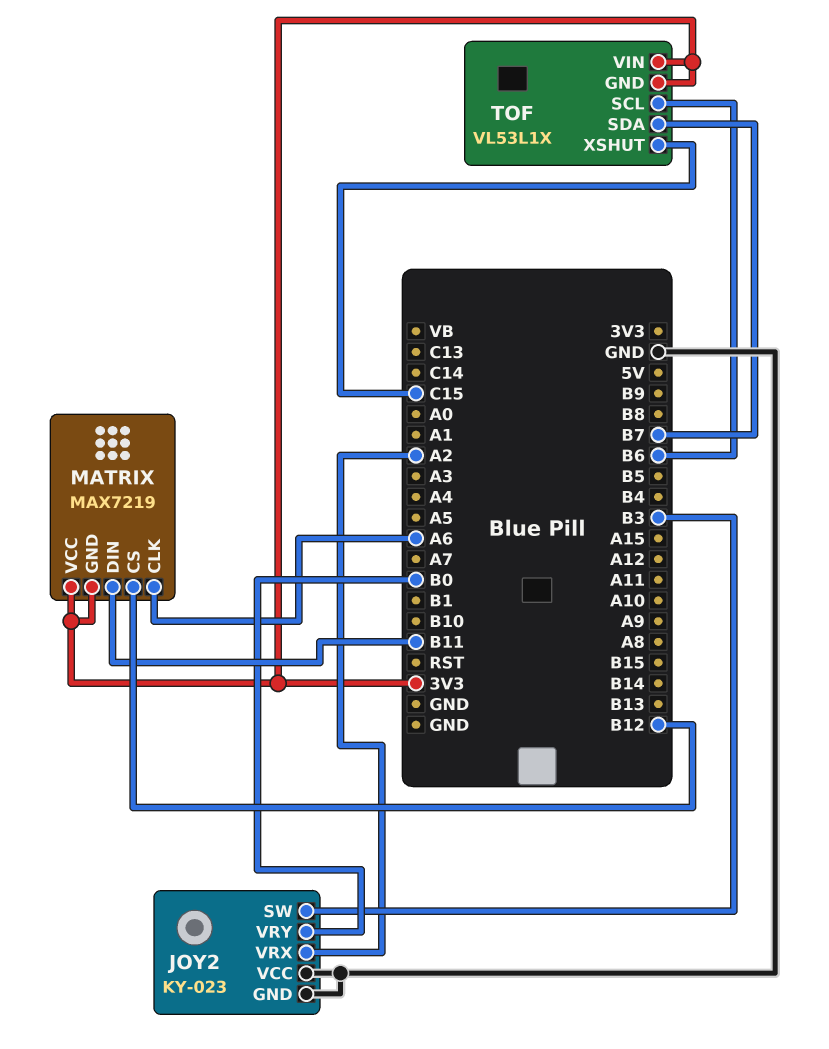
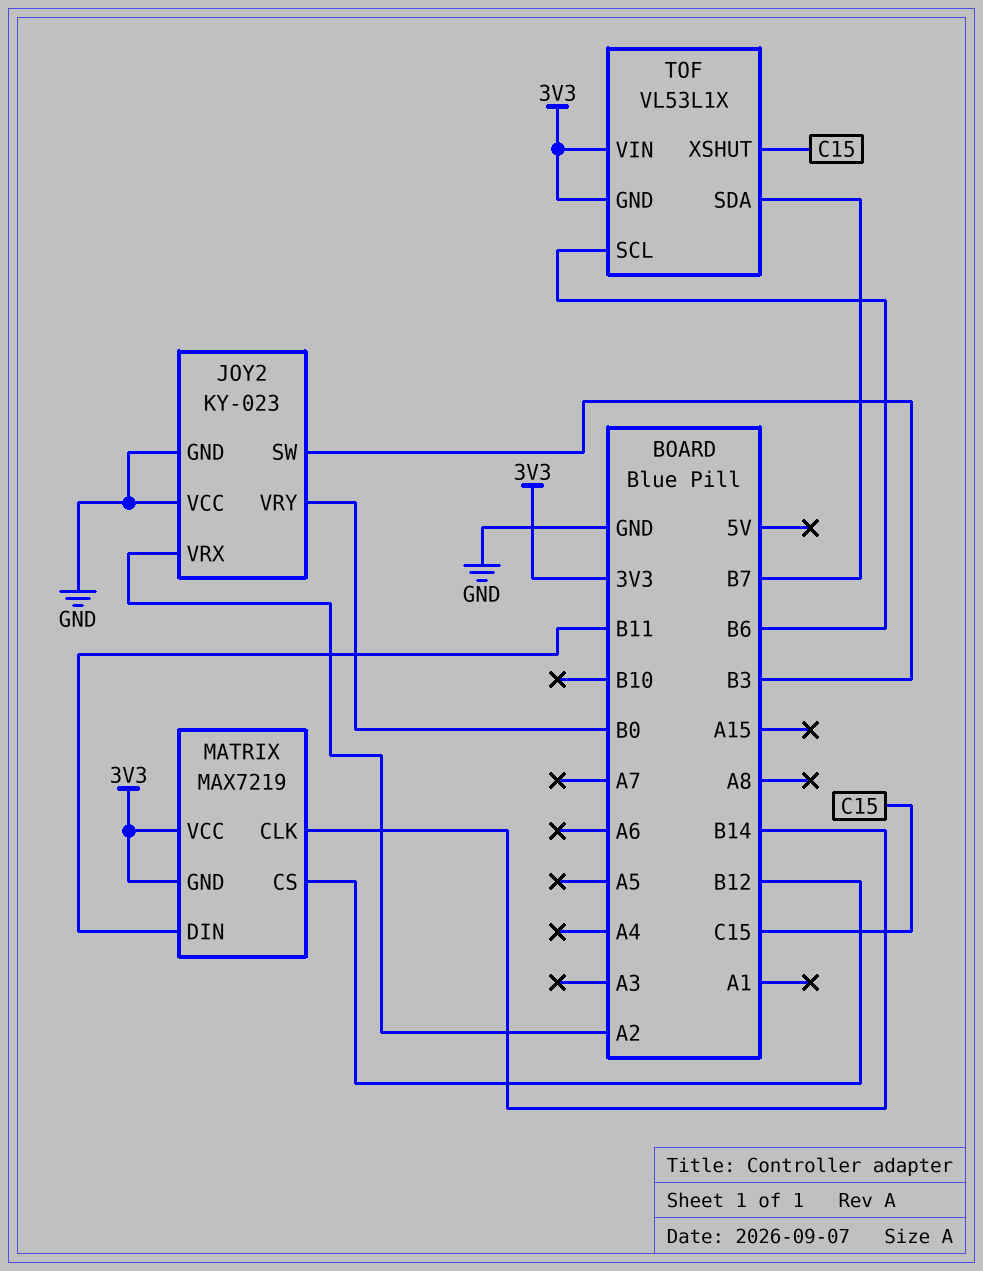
MATRIX pin CLK: A6 -> B14

